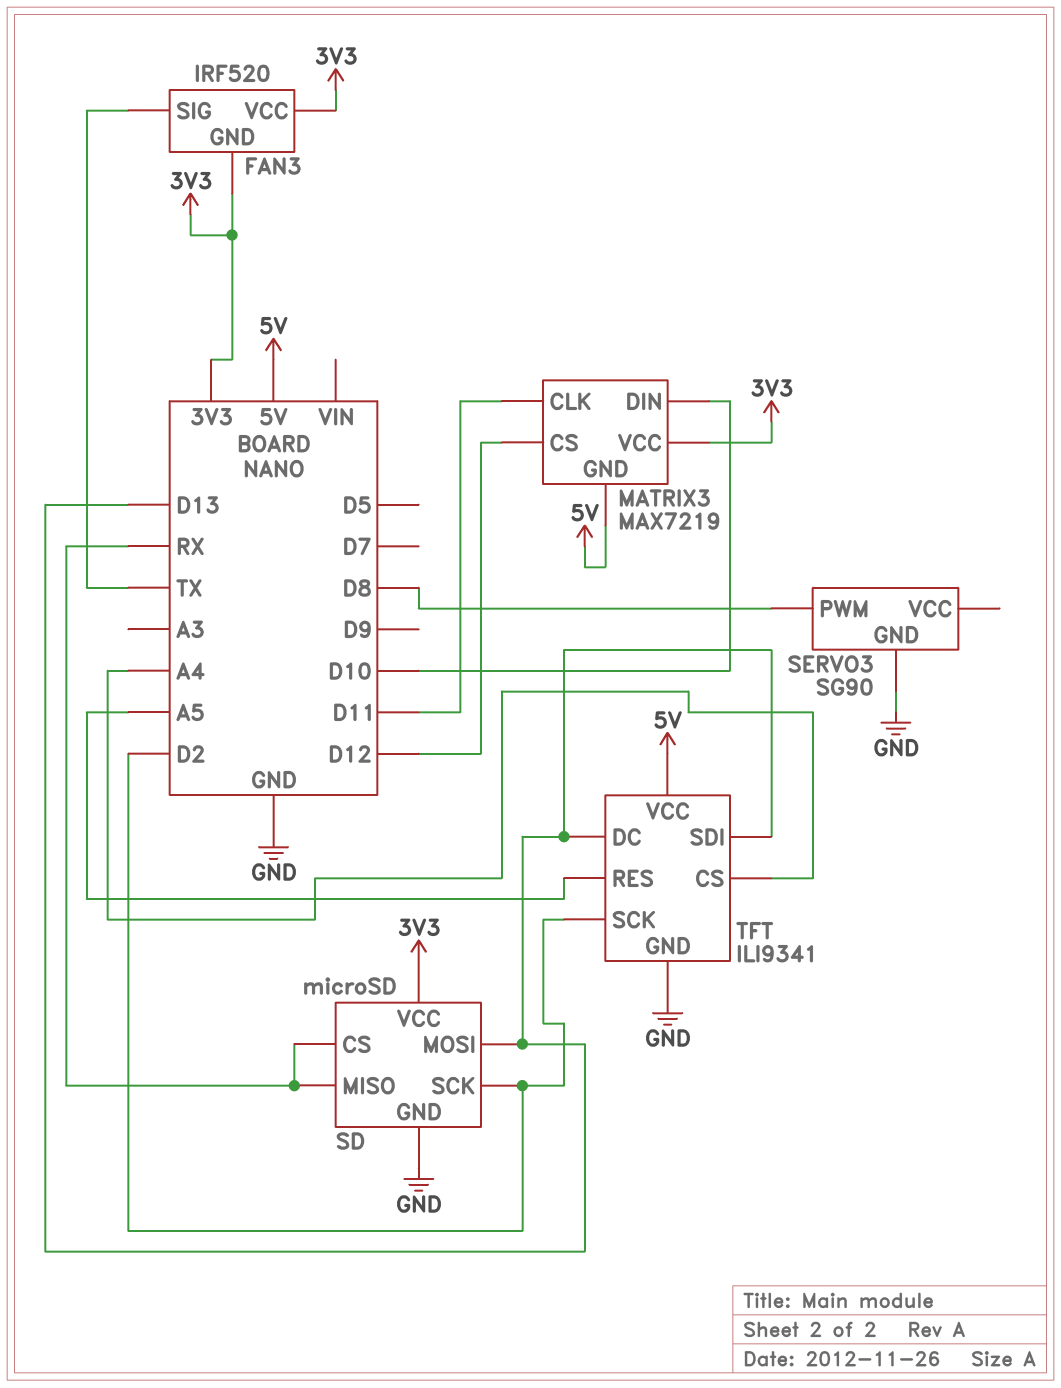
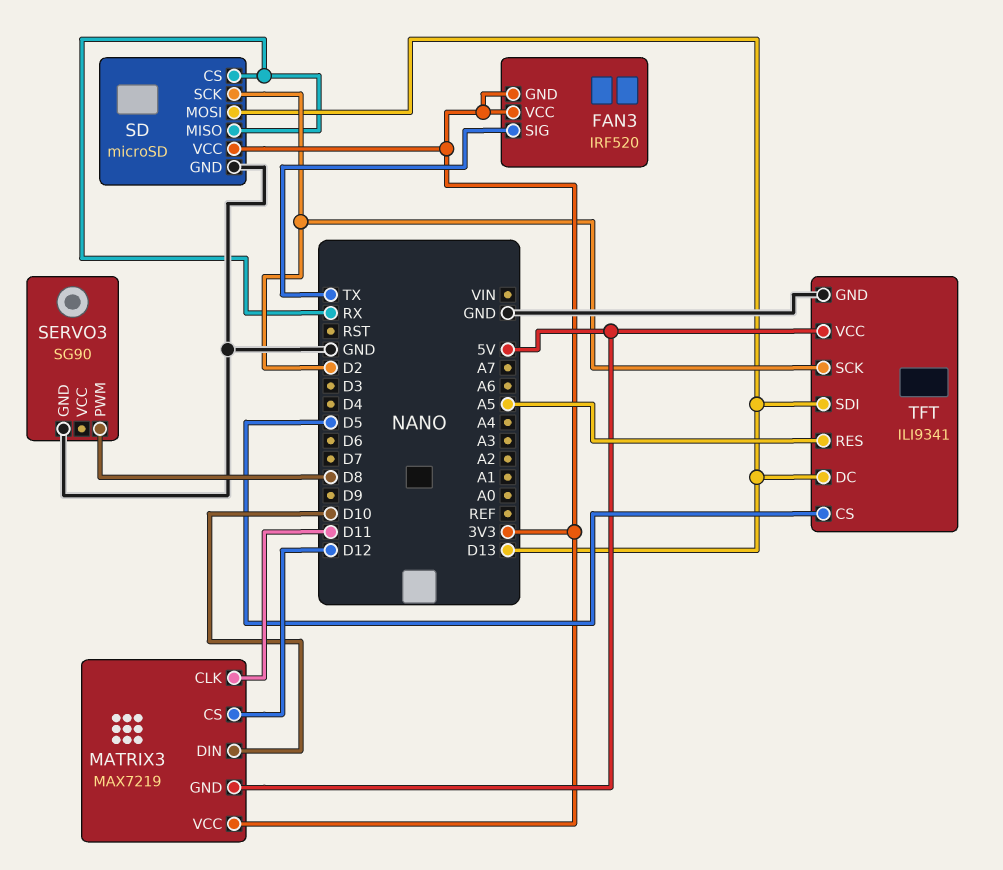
TFT pin CS: A4 -> D5

